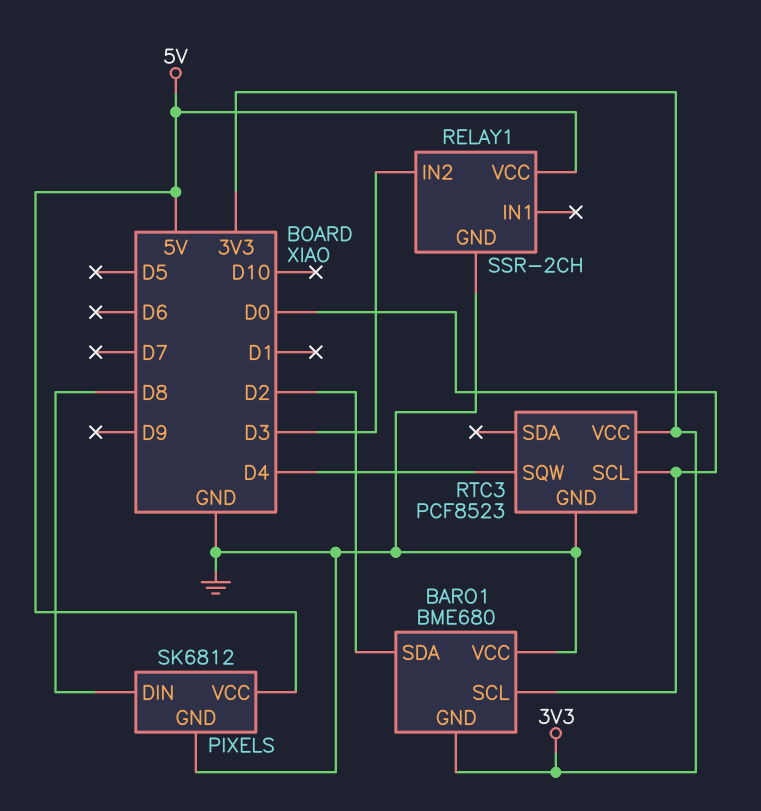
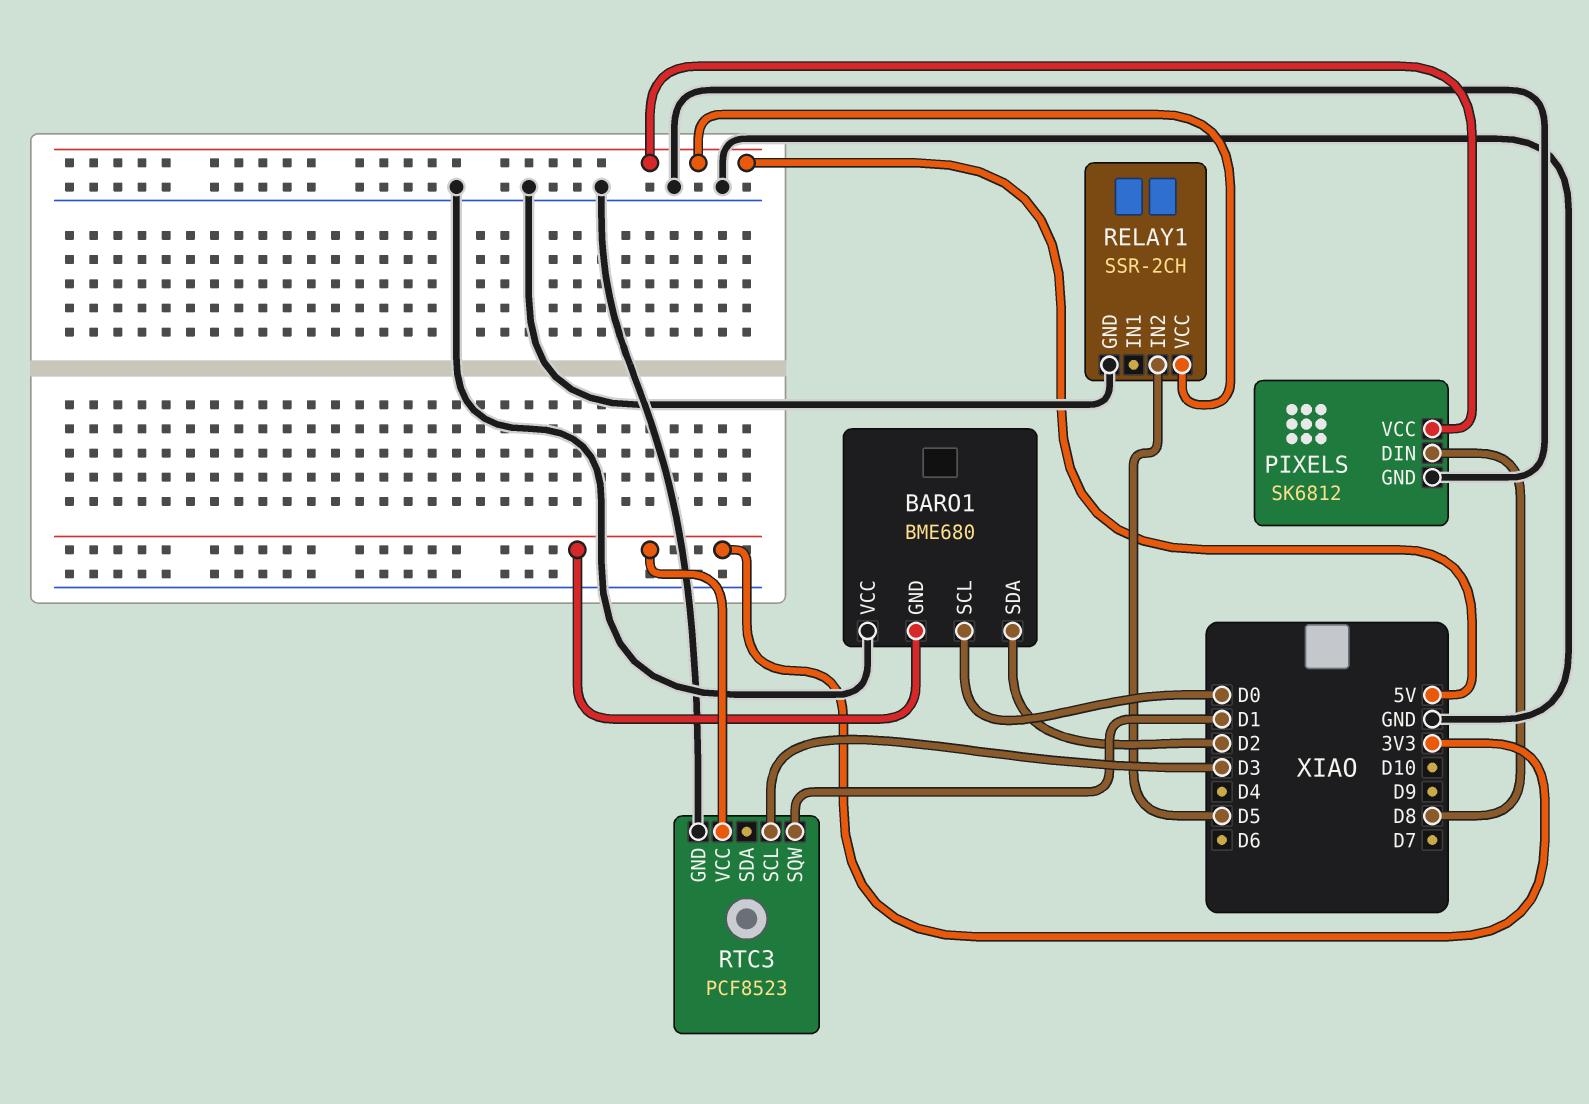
RELAY1 pin IN2: D3 -> D5
RTC3 pin SCL: D0 -> D3
RTC3 pin SQW: D4 -> D1

